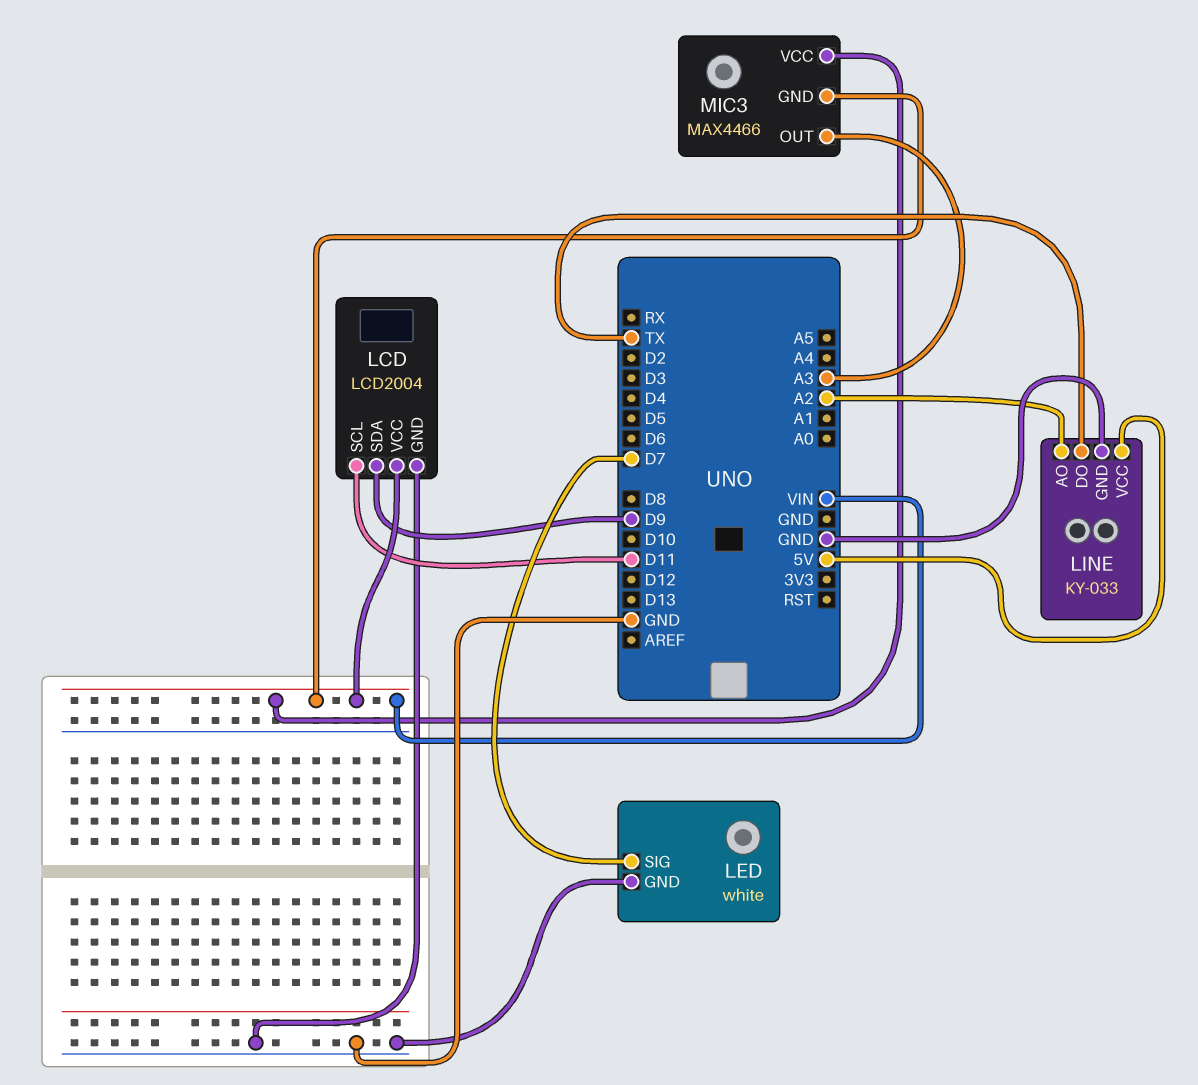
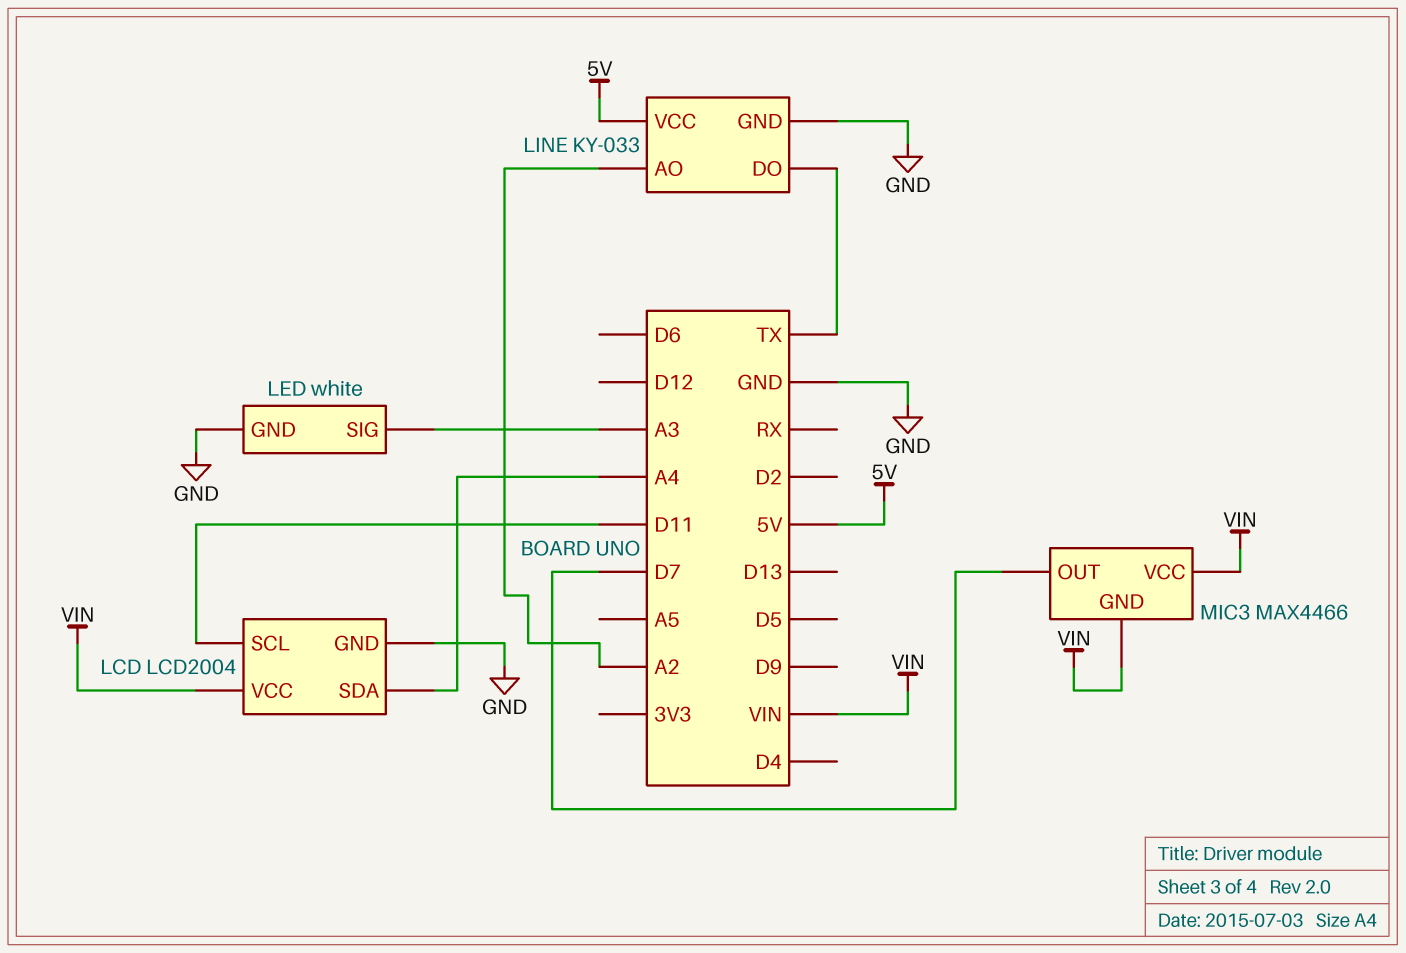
LCD pin SDA: D9 -> A4
LED pin SIG: D7 -> A3
MIC3 pin OUT: A3 -> D7

